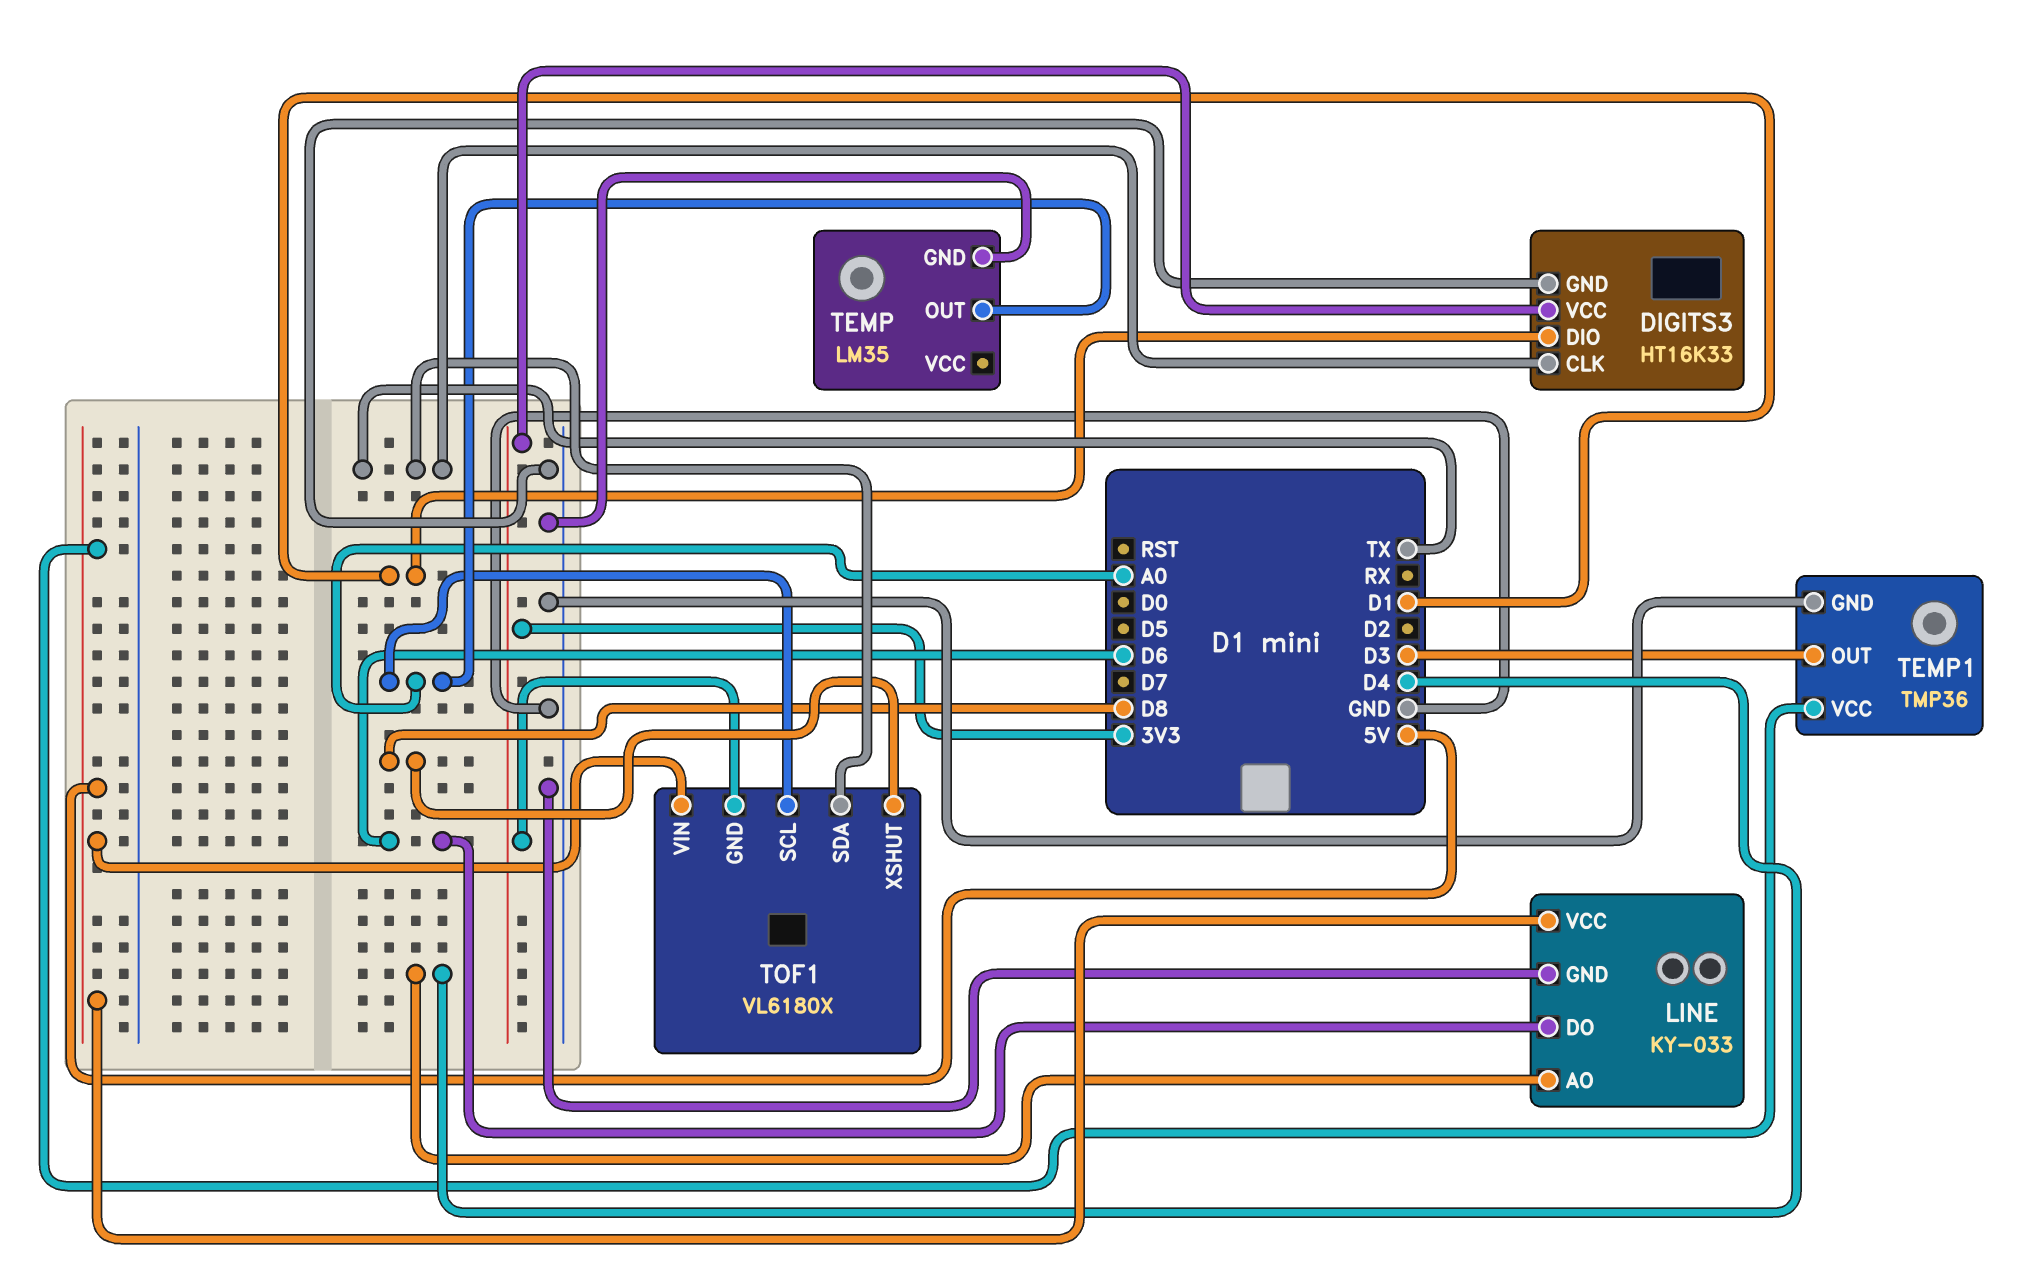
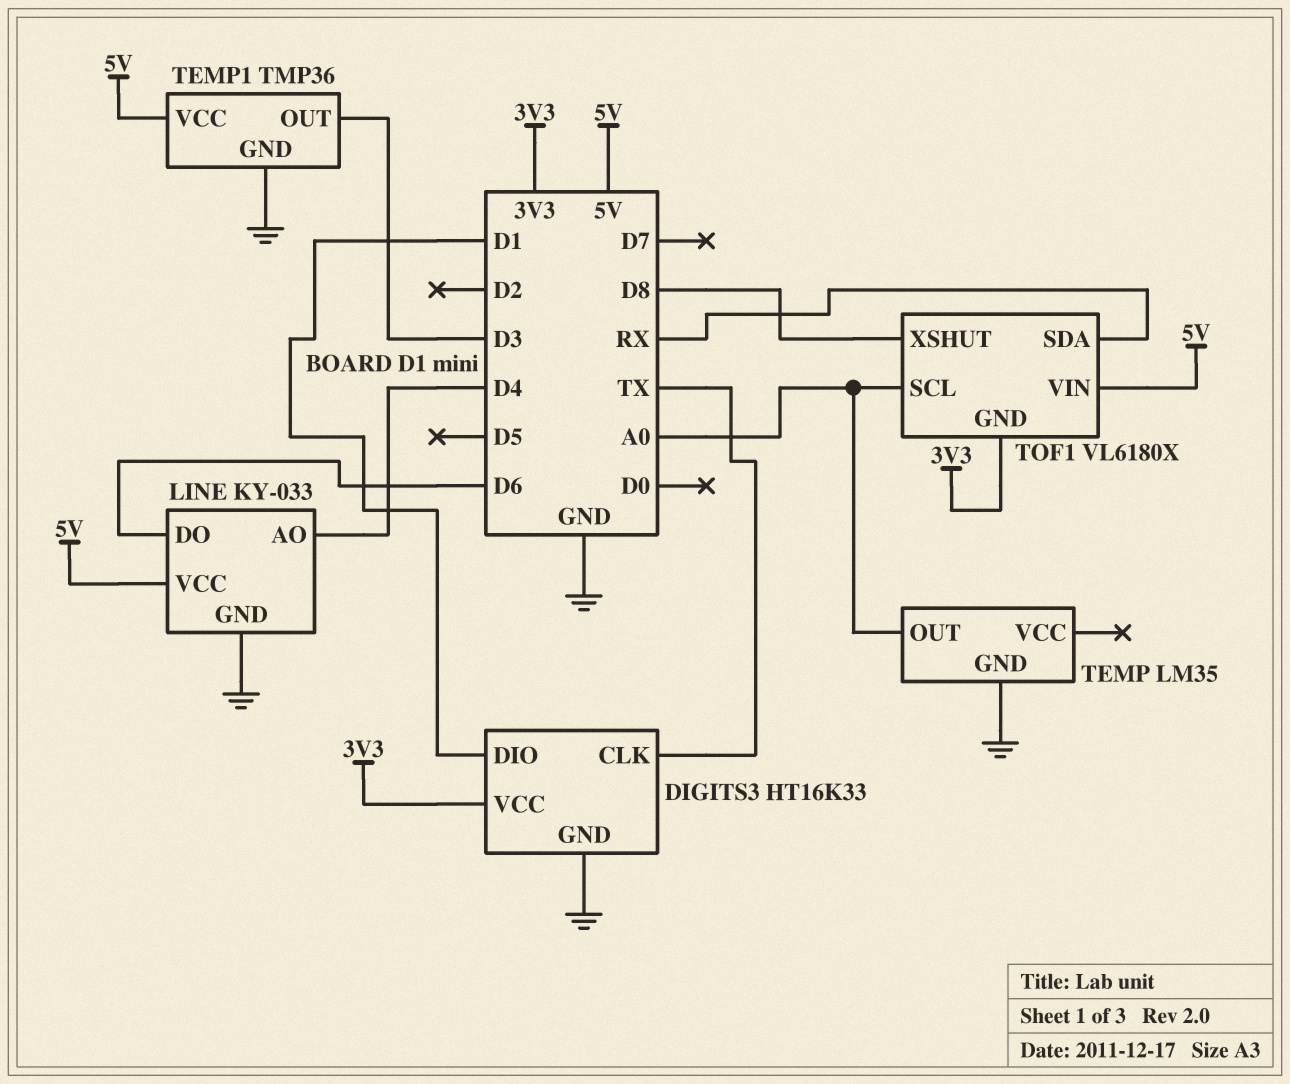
TOF1 pin SDA: TX -> RX

